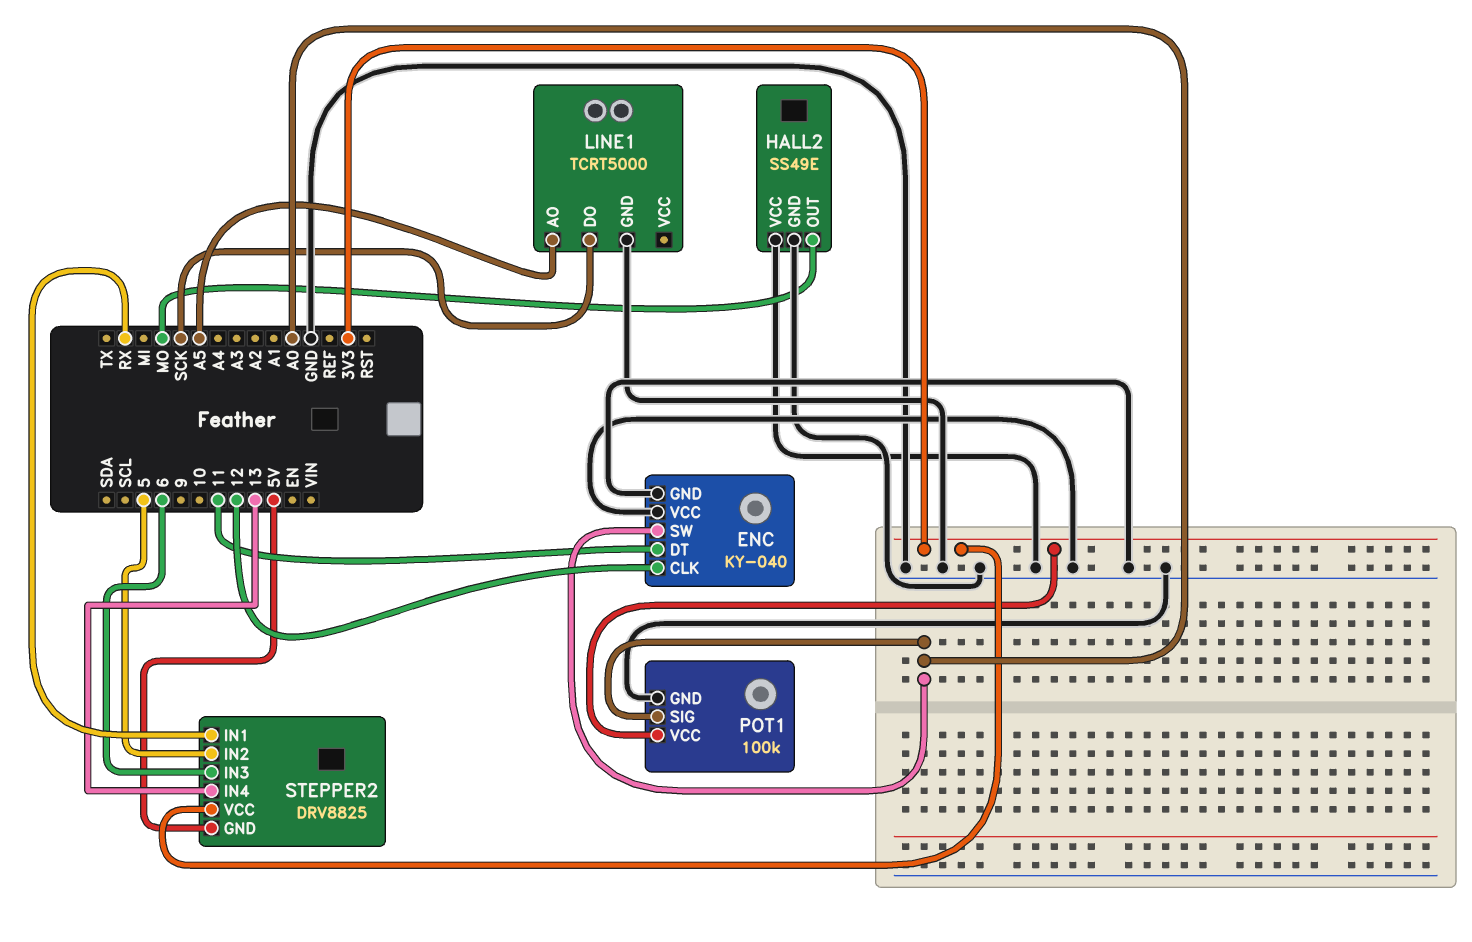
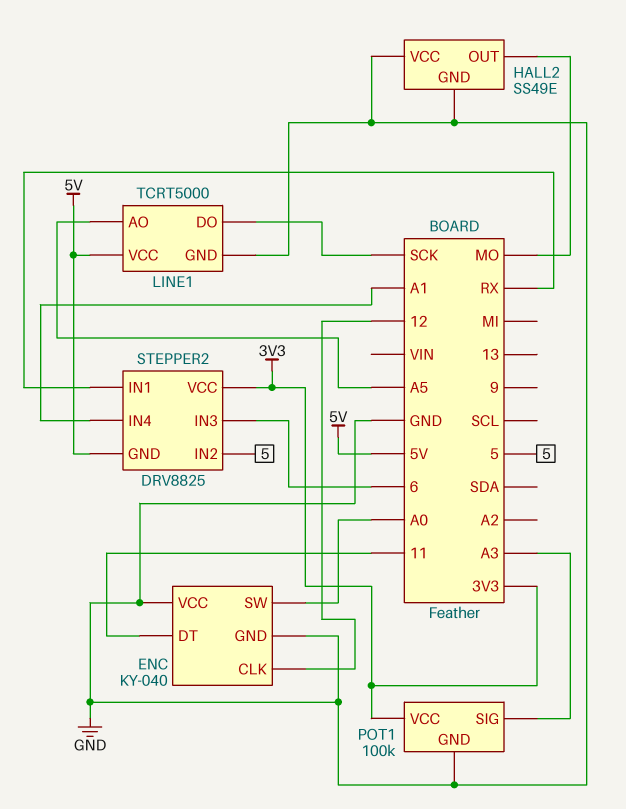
LINE1 pin VCC: none -> 5V
POT1 pin SIG: A0 -> A3
STEPPER2 pin IN4: 13 -> A1

